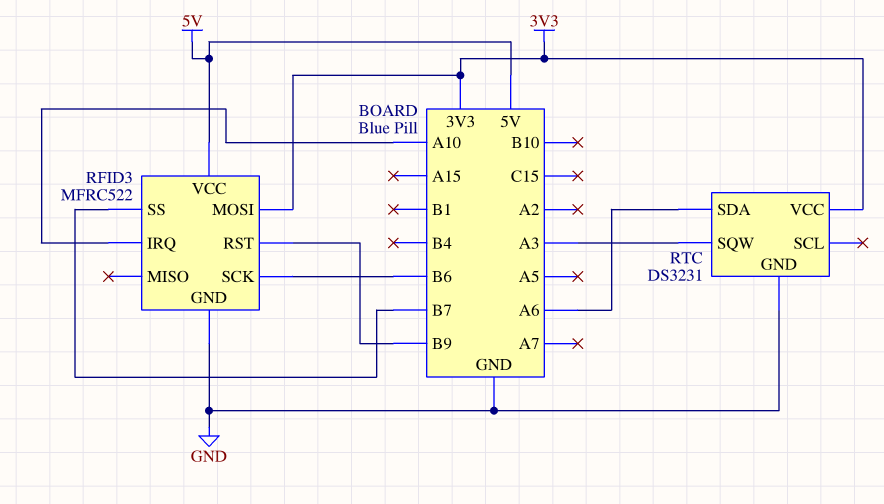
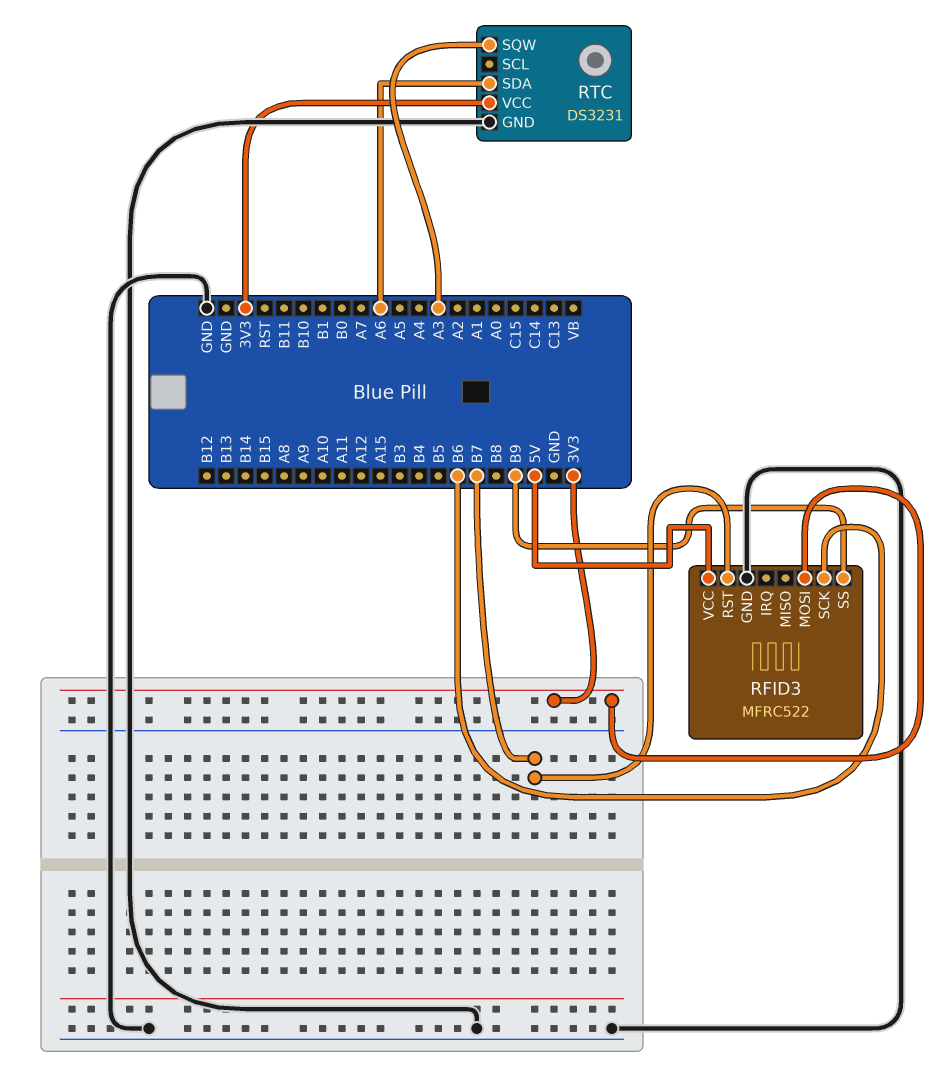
RFID3 pin IRQ: A10 -> none
RFID3 pin RST: B9 -> B7
RFID3 pin SS: B7 -> B9

